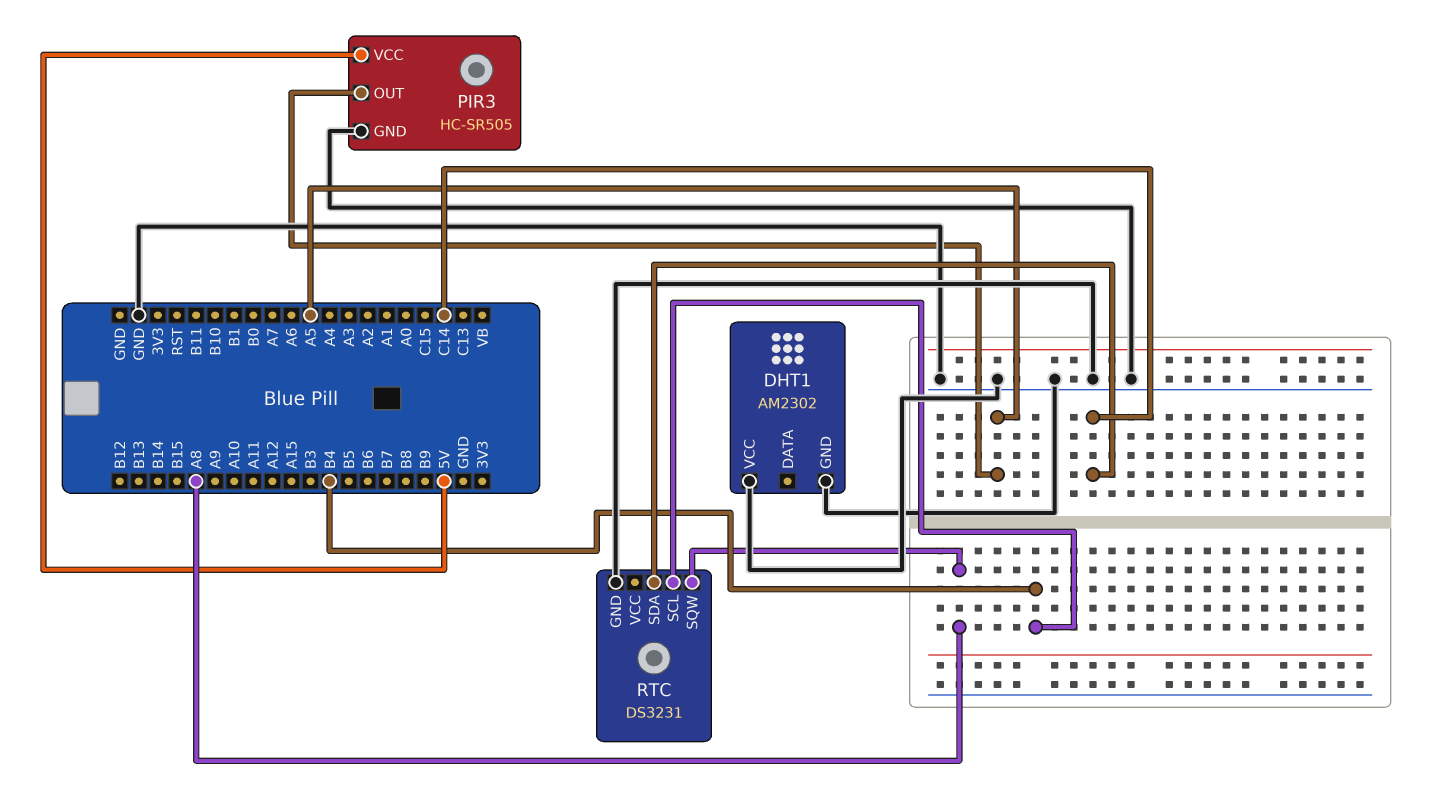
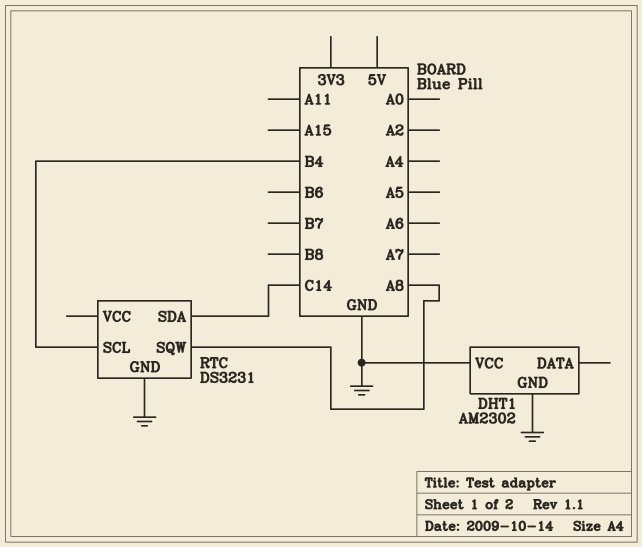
PIR3: HC-SR505 -> none
PIR3 pin GND: GND -> none
PIR3 pin OUT: A5 -> none
PIR3 pin VCC: 5V -> none

